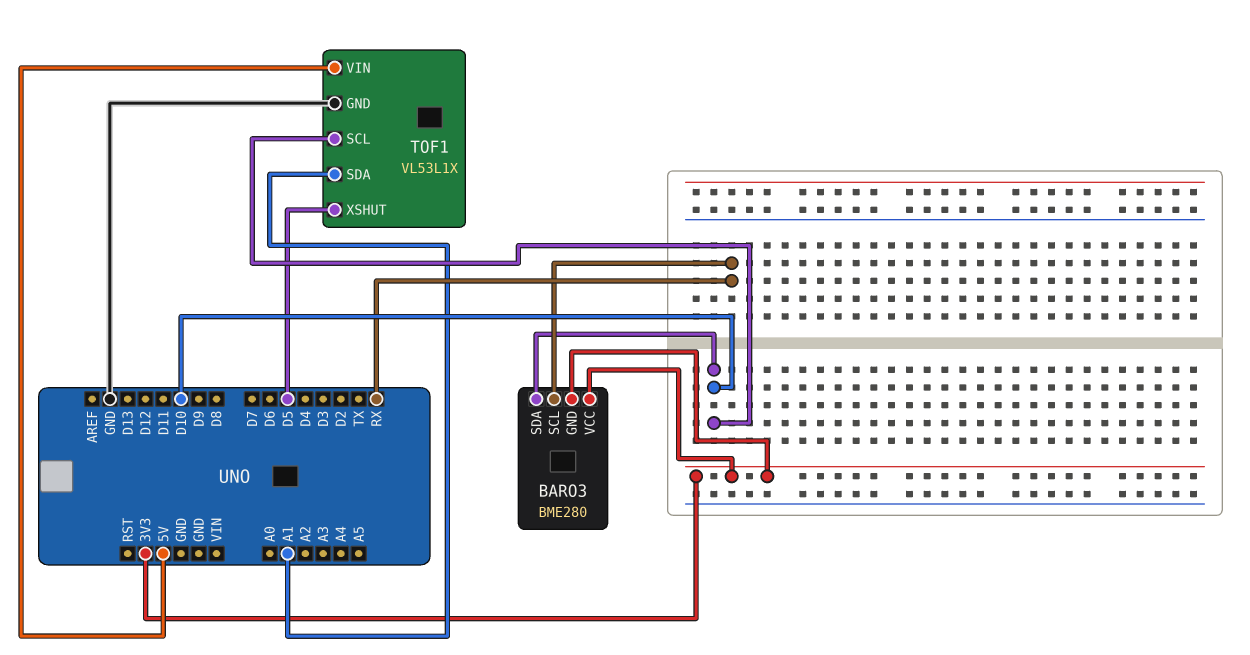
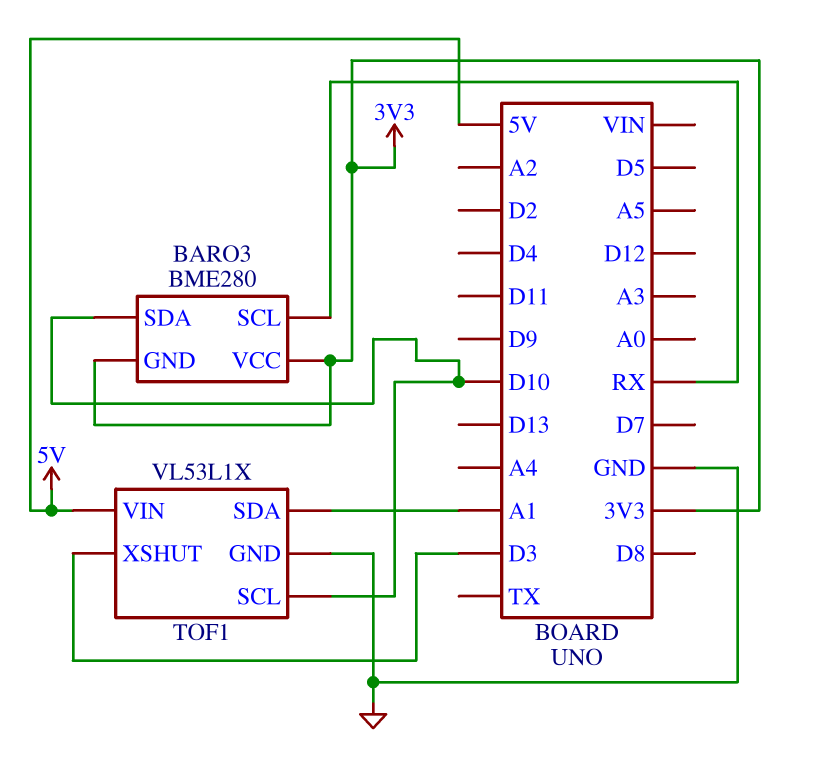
TOF1 pin XSHUT: D5 -> D3

